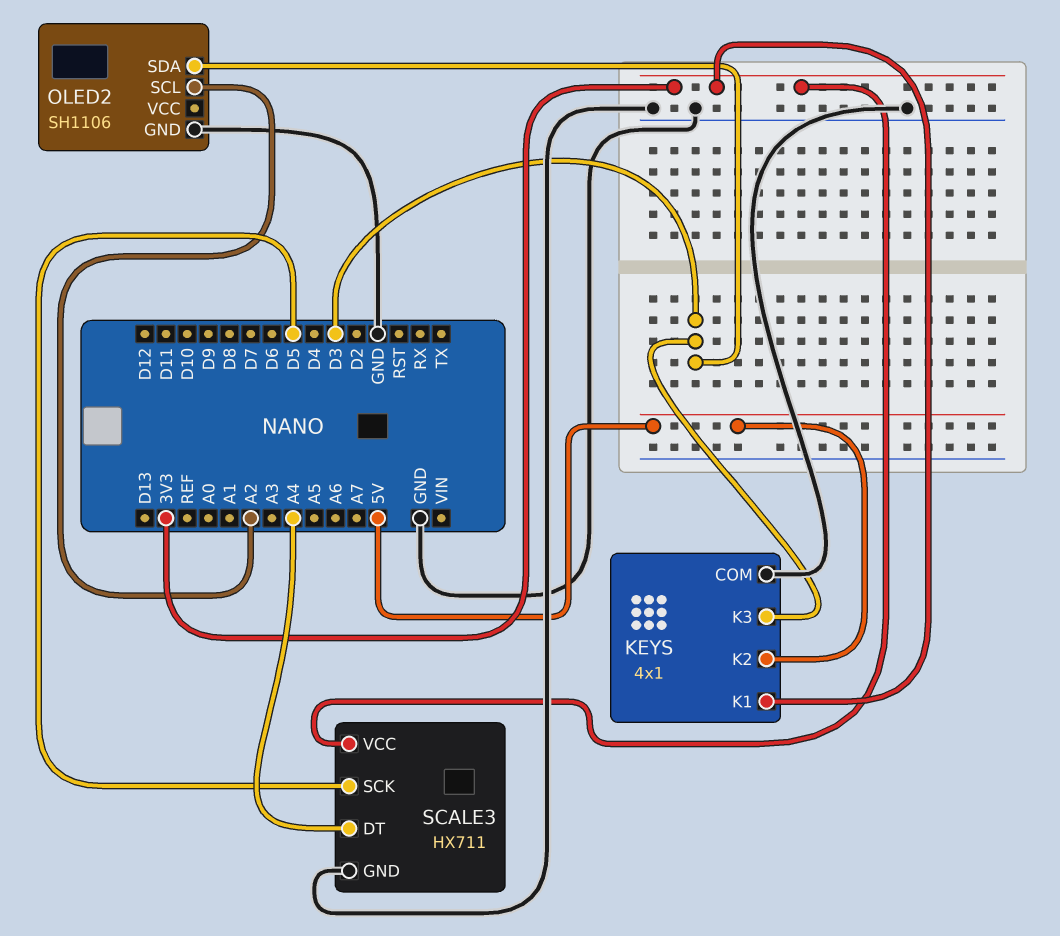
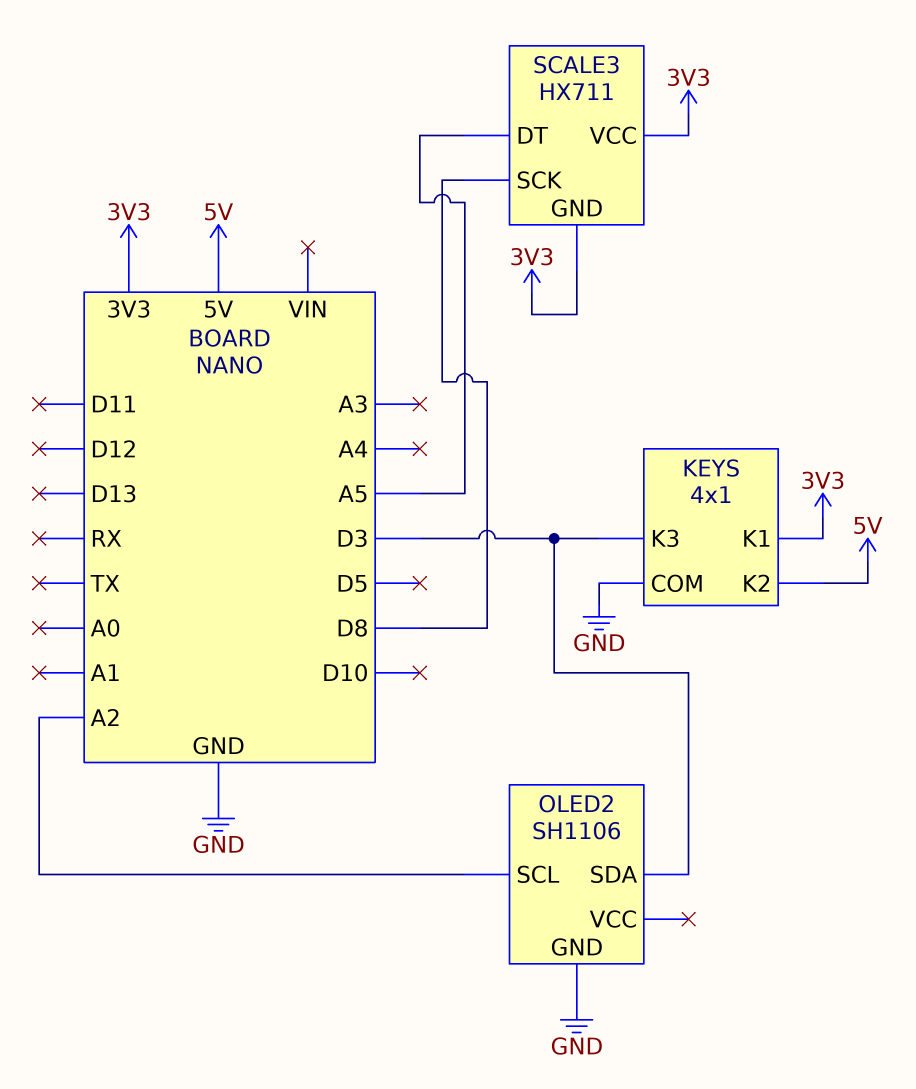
SCALE3 pin DT: A4 -> A5
SCALE3 pin GND: GND -> 3V3
SCALE3 pin SCK: D5 -> D8

